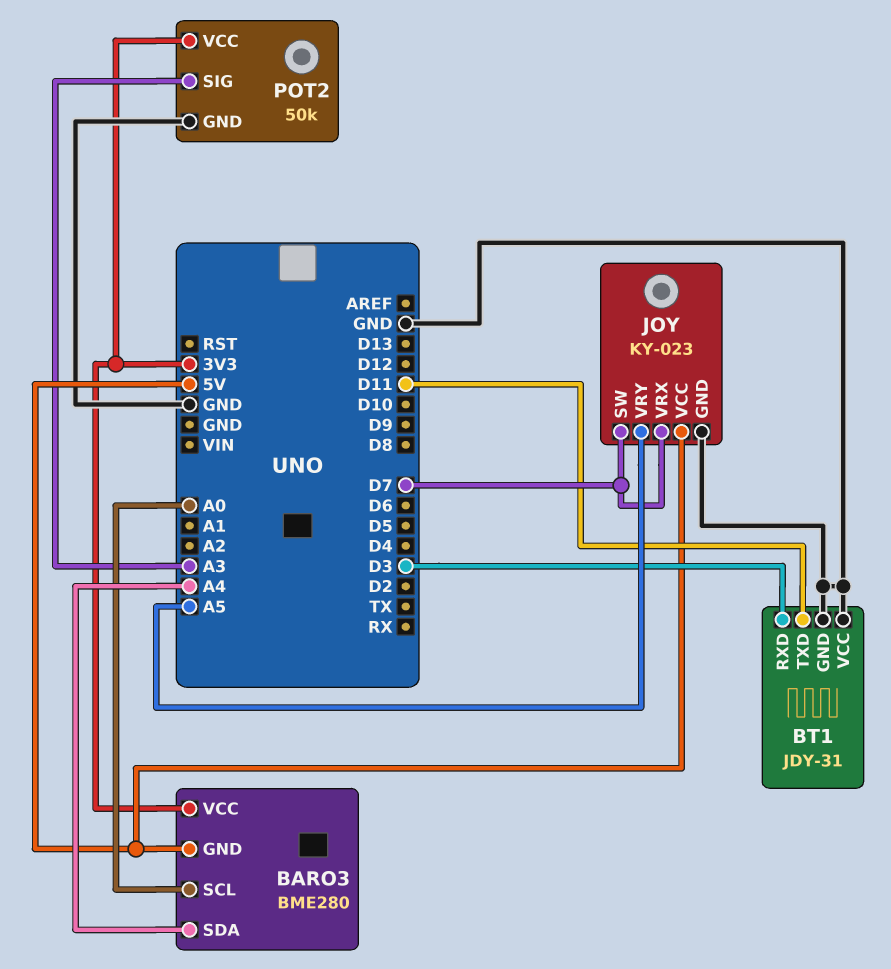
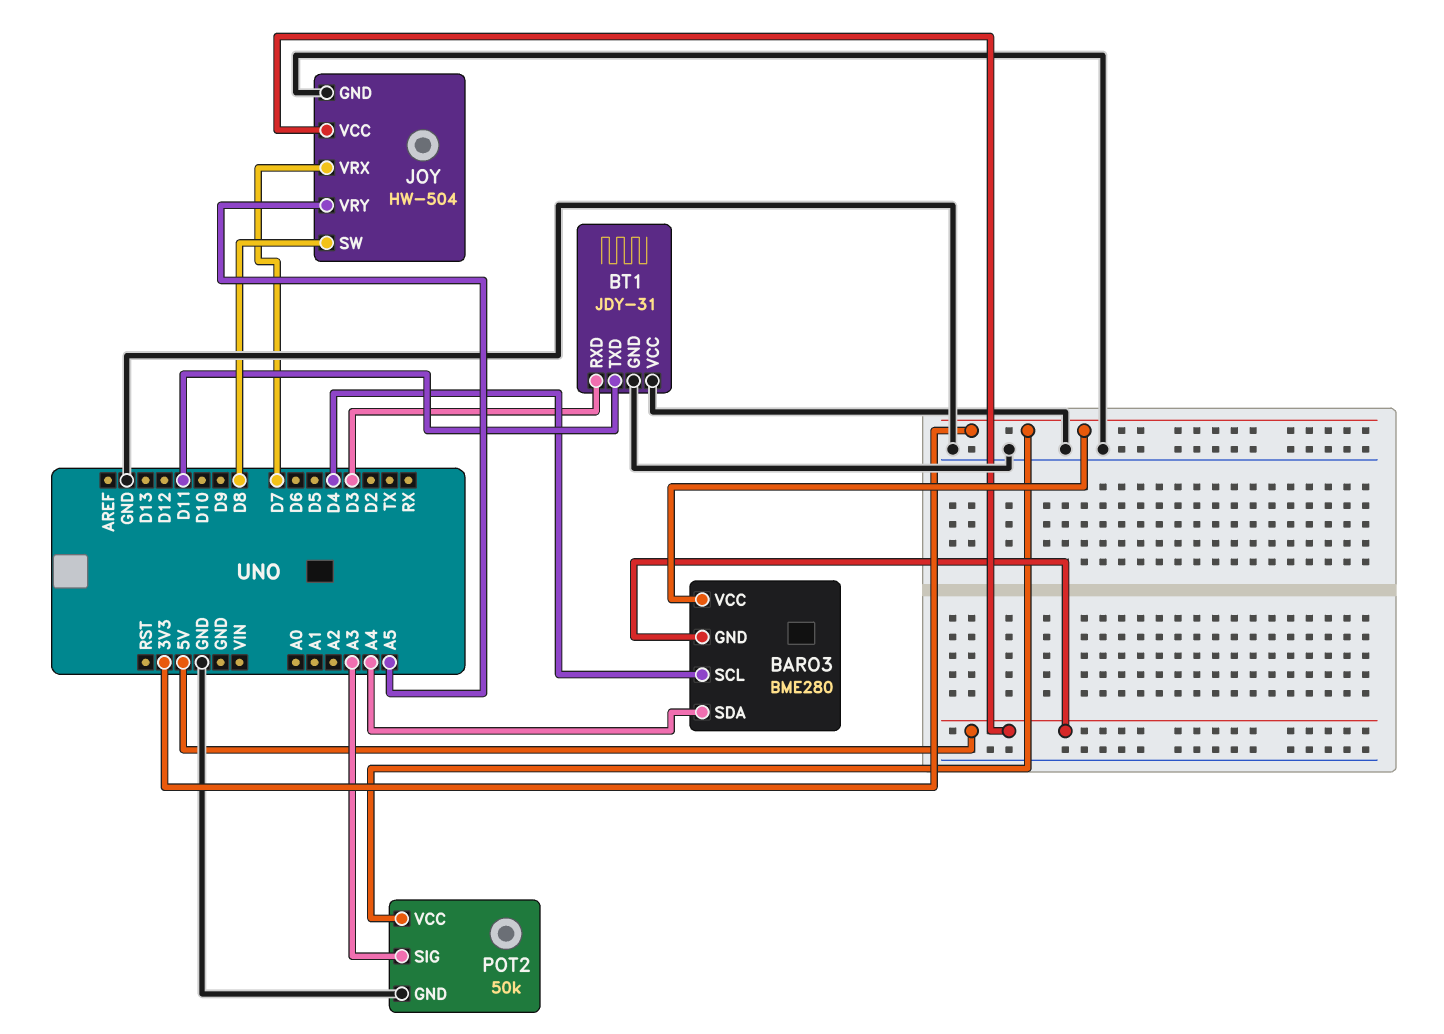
BARO3 pin SCL: A0 -> D4
JOY: KY-023 -> HW-504
JOY pin SW: D7 -> D8

